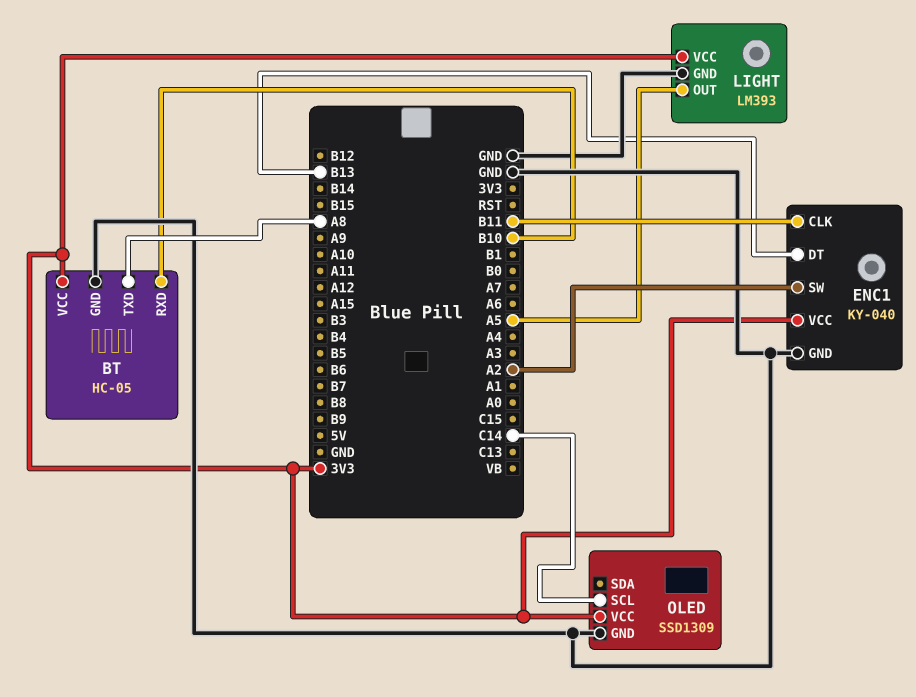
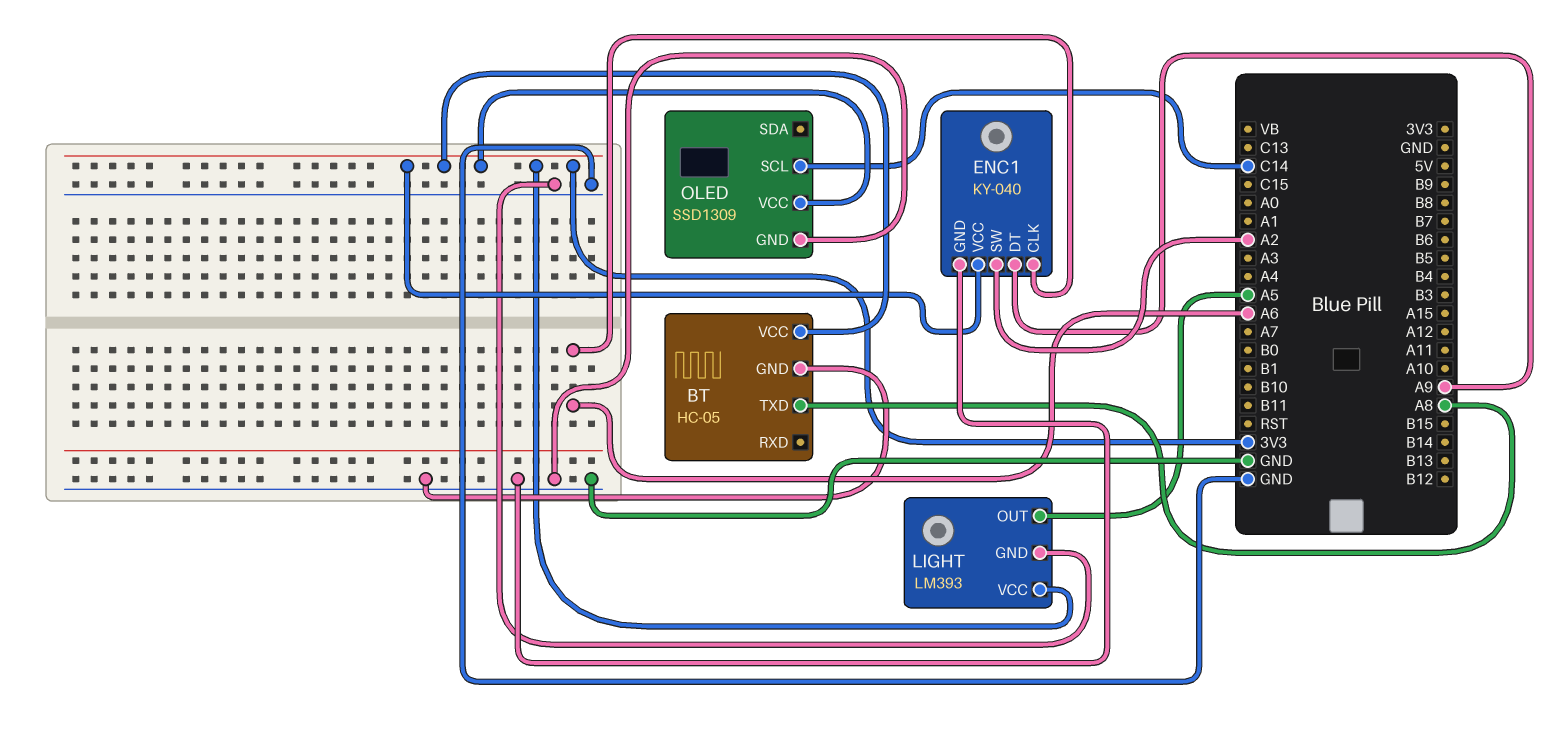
BT pin RXD: B10 -> none
ENC1 pin CLK: B11 -> A6
ENC1 pin DT: B13 -> A9

